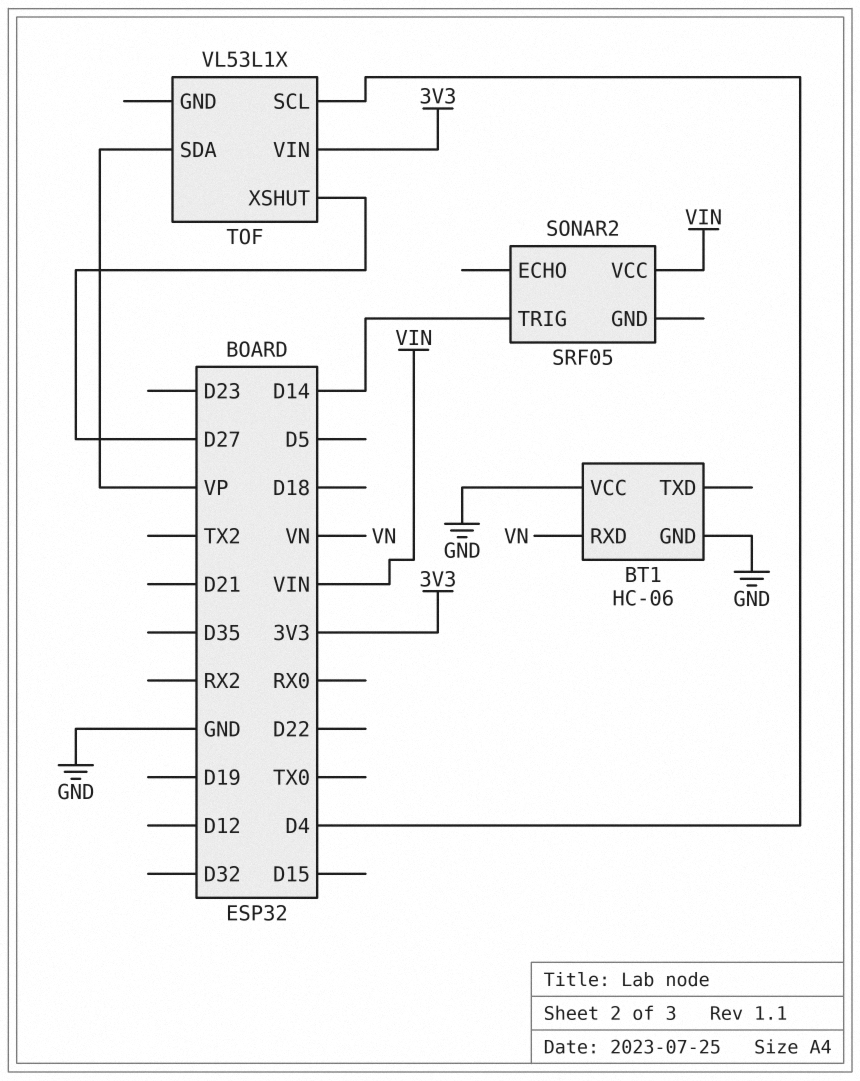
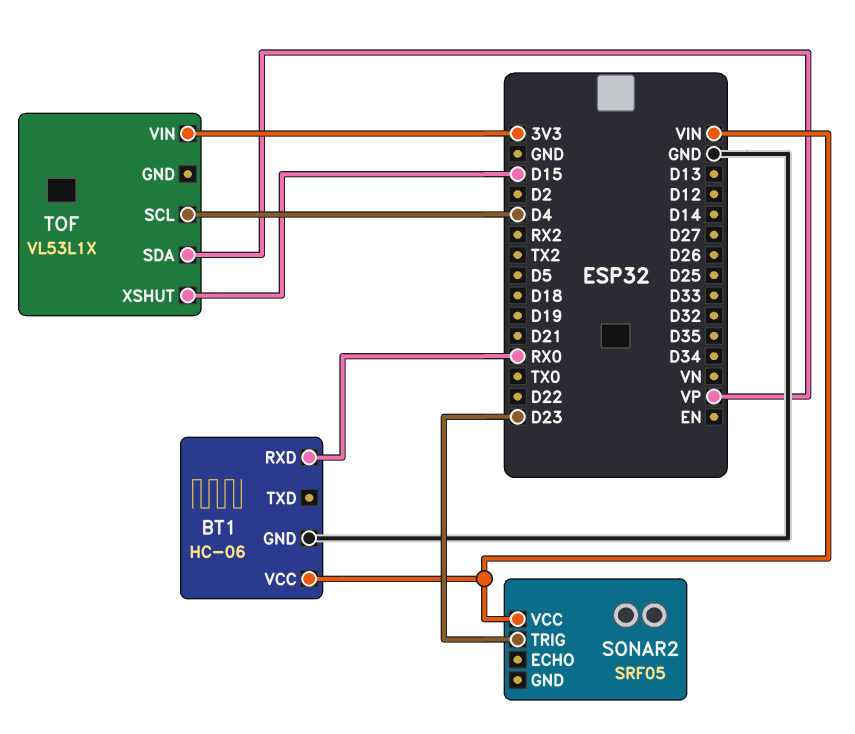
BT1 pin RXD: VN -> RX0
BT1 pin VCC: GND -> VIN
SONAR2 pin TRIG: D14 -> D23
TOF pin XSHUT: D27 -> D15

